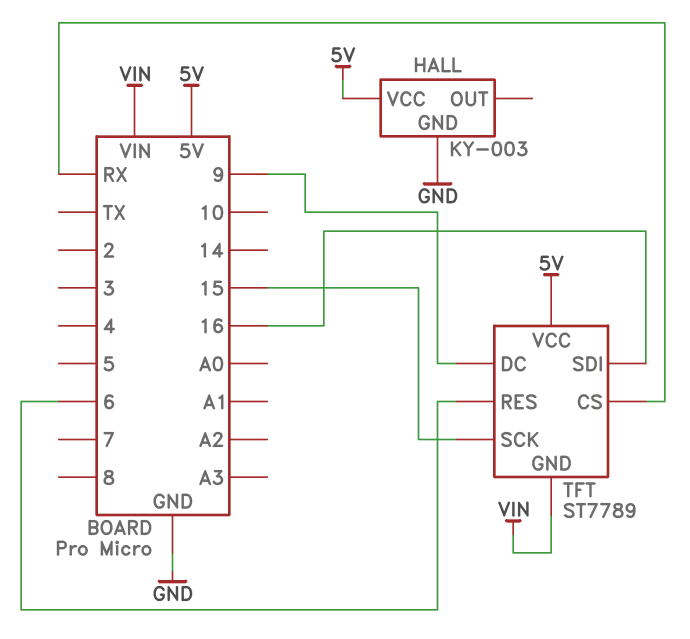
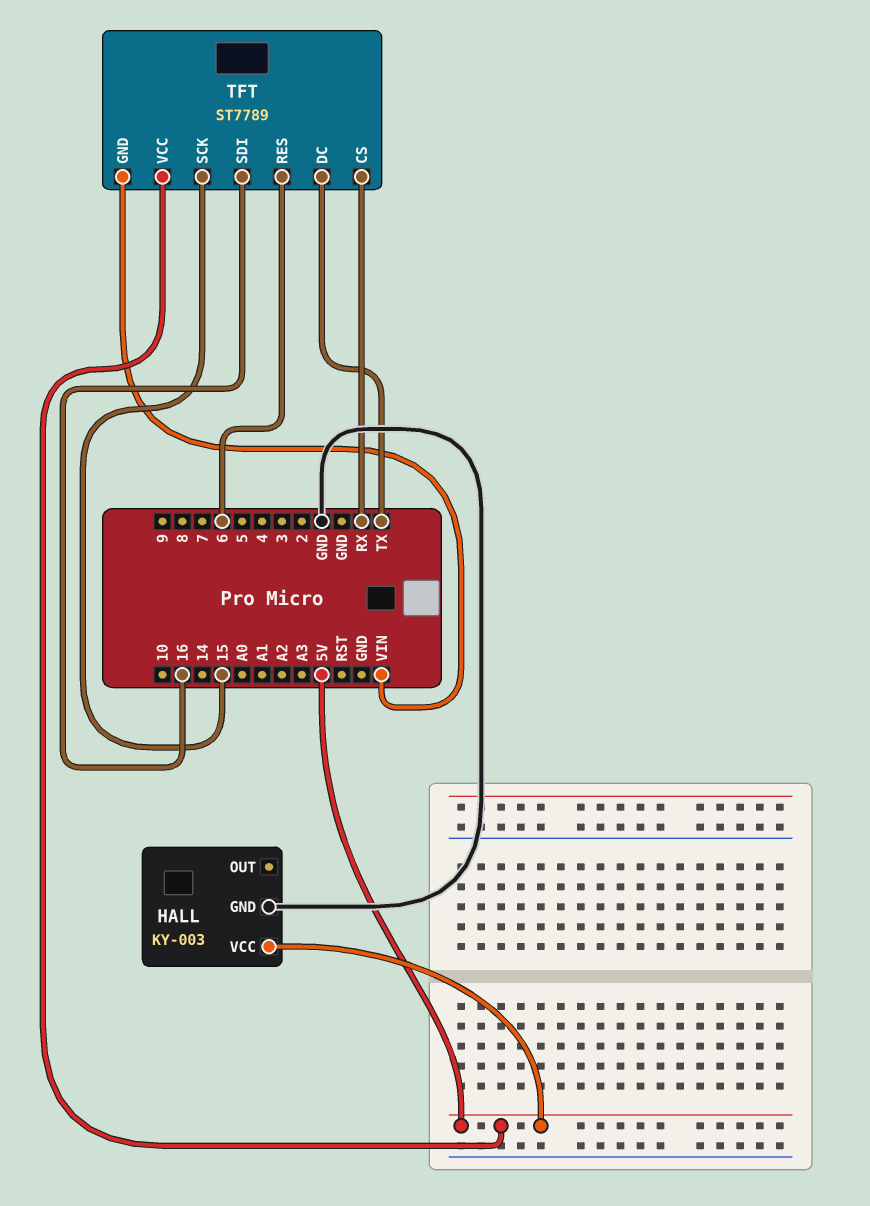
TFT pin DC: 9 -> TX

